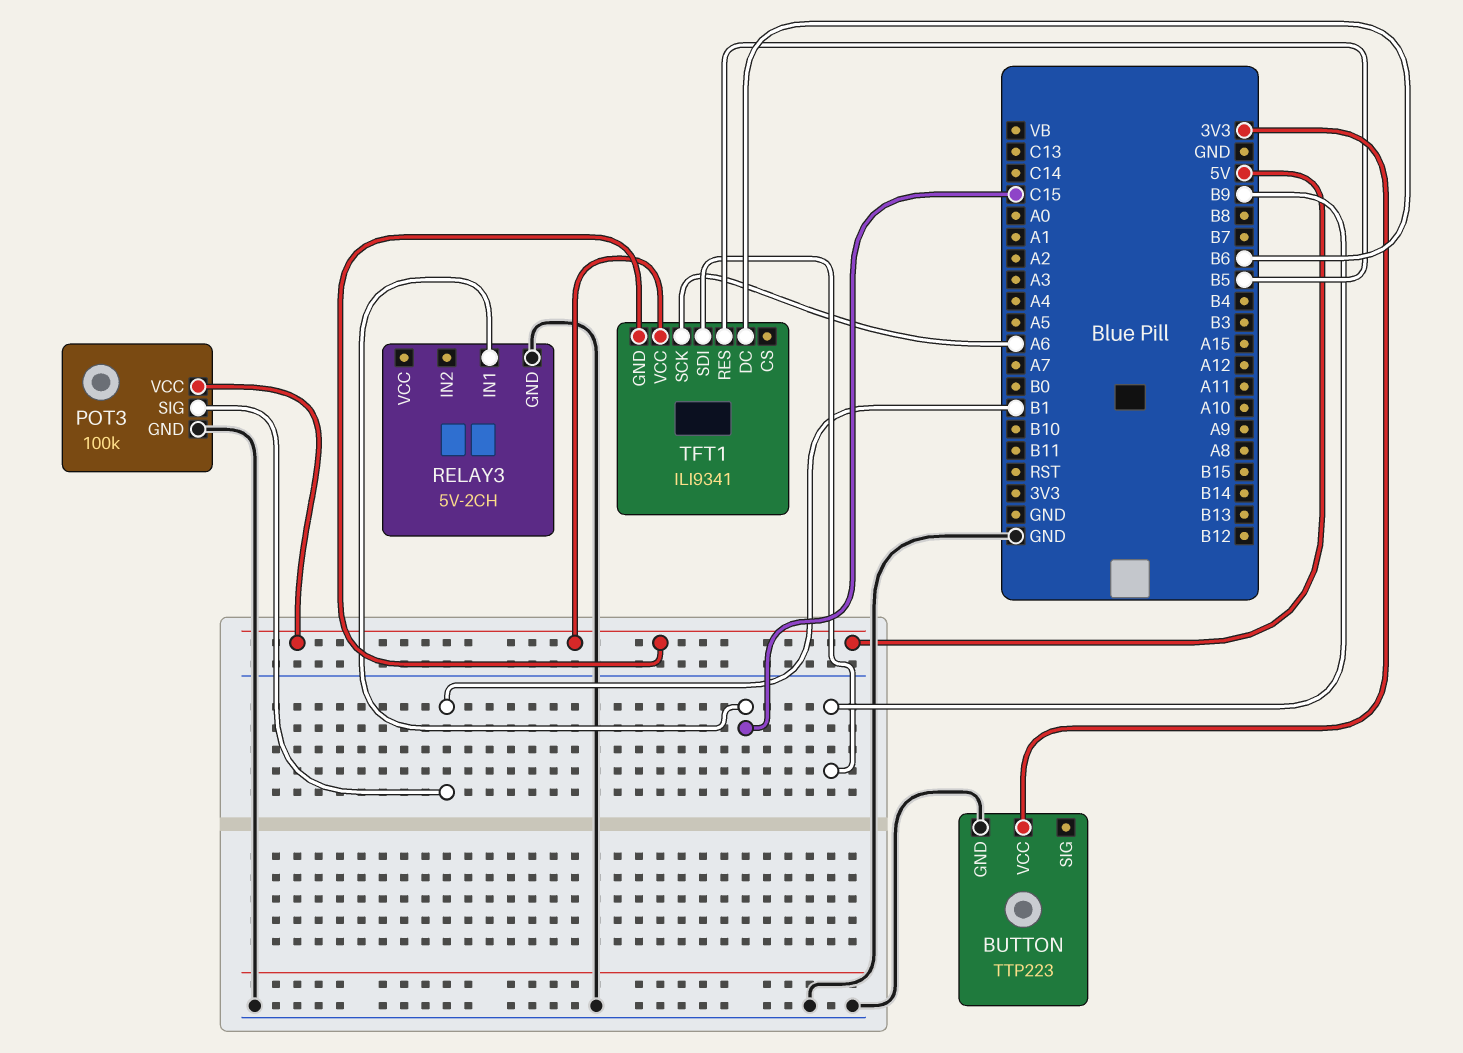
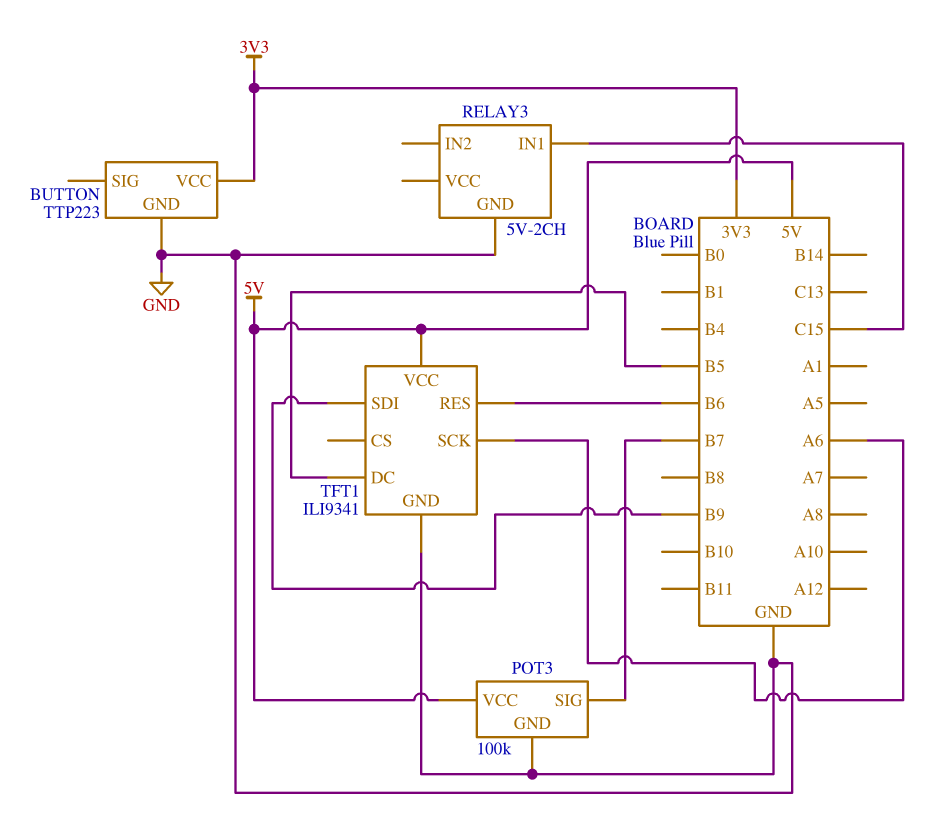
POT3 pin SIG: B1 -> B7
TFT1 pin DC: B6 -> B5
TFT1 pin GND: 5V -> GND
TFT1 pin RES: B5 -> B6

